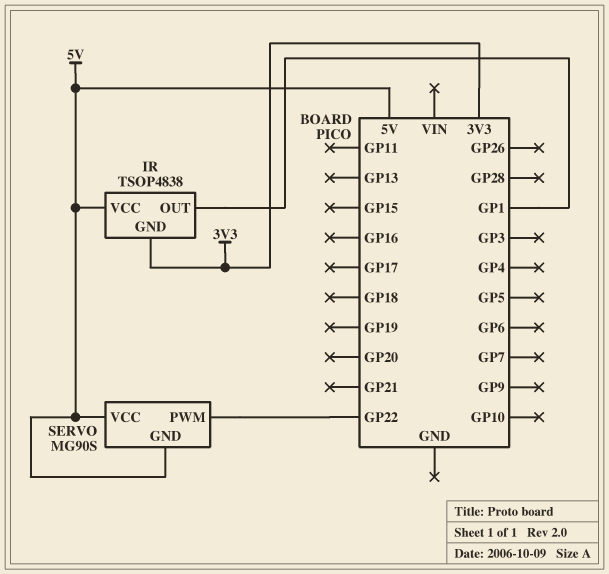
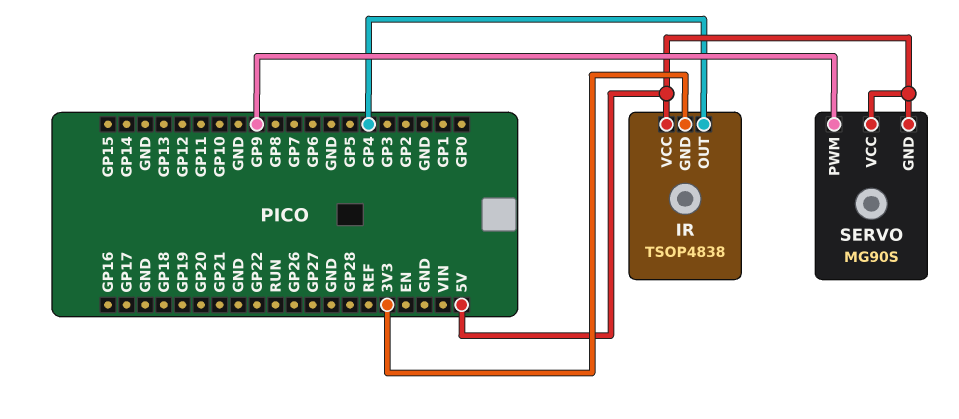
IR pin OUT: GP1 -> GP4
SERVO pin PWM: GP22 -> GP9

